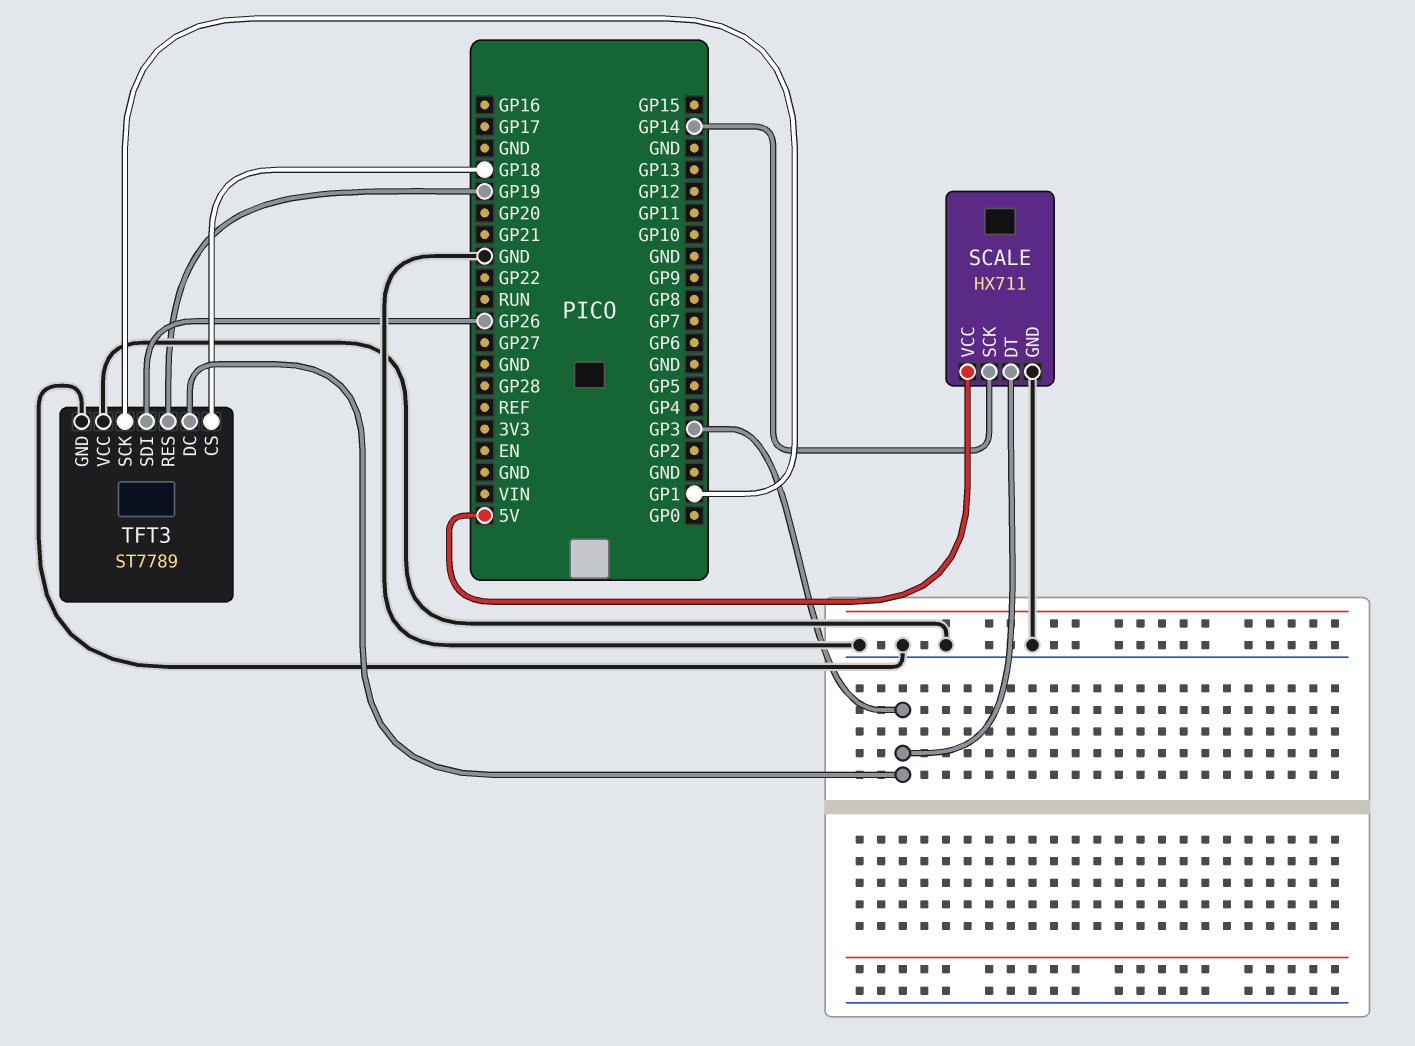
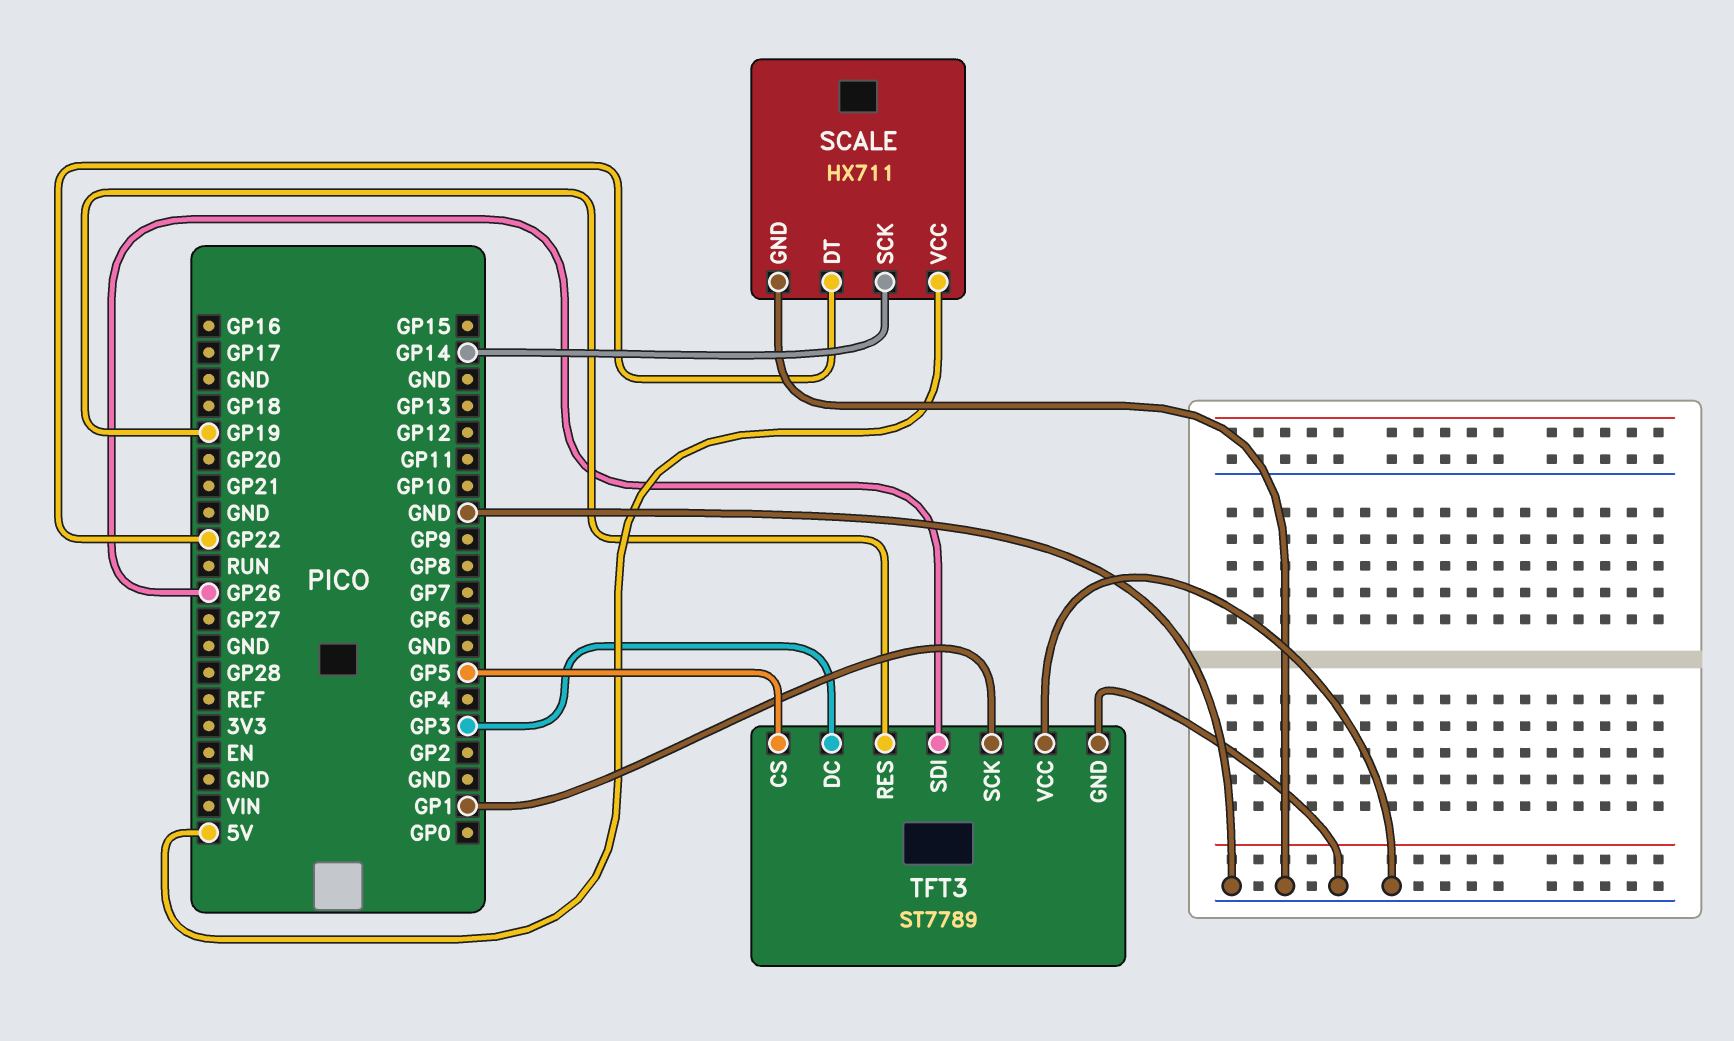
SCALE pin DT: GP3 -> GP22
TFT3 pin CS: GP18 -> GP5

